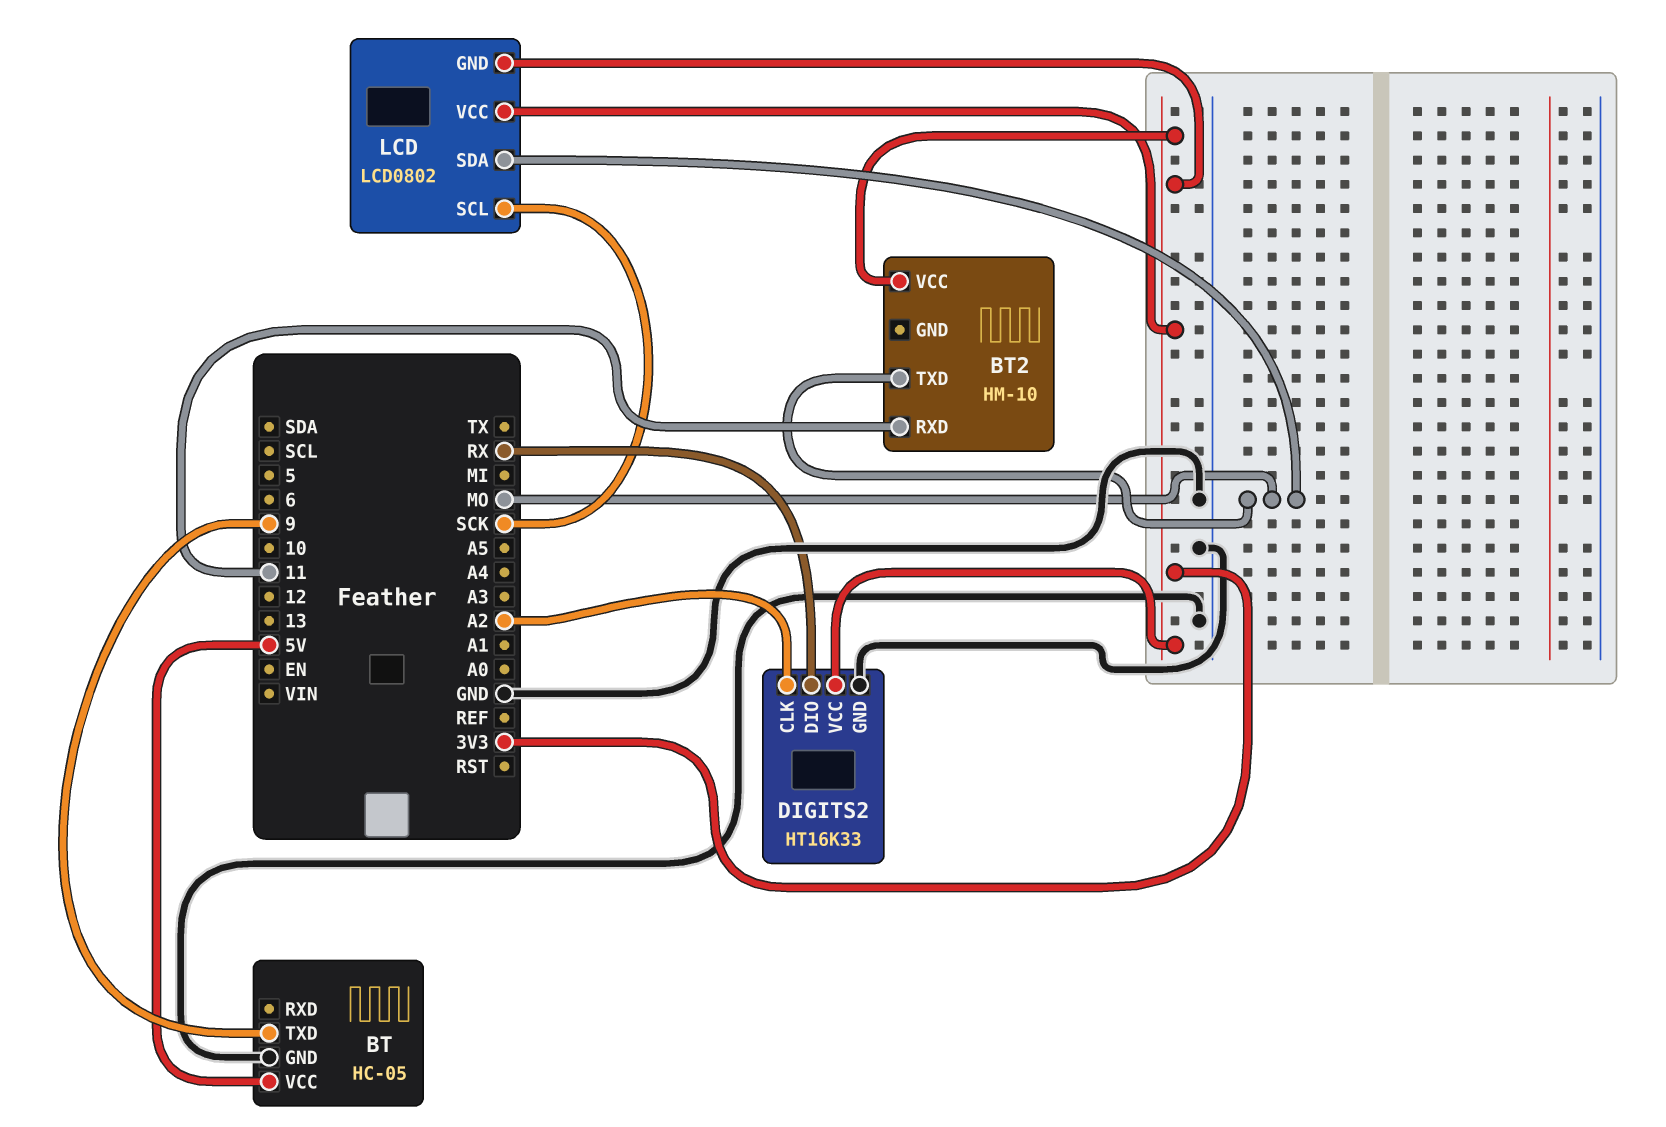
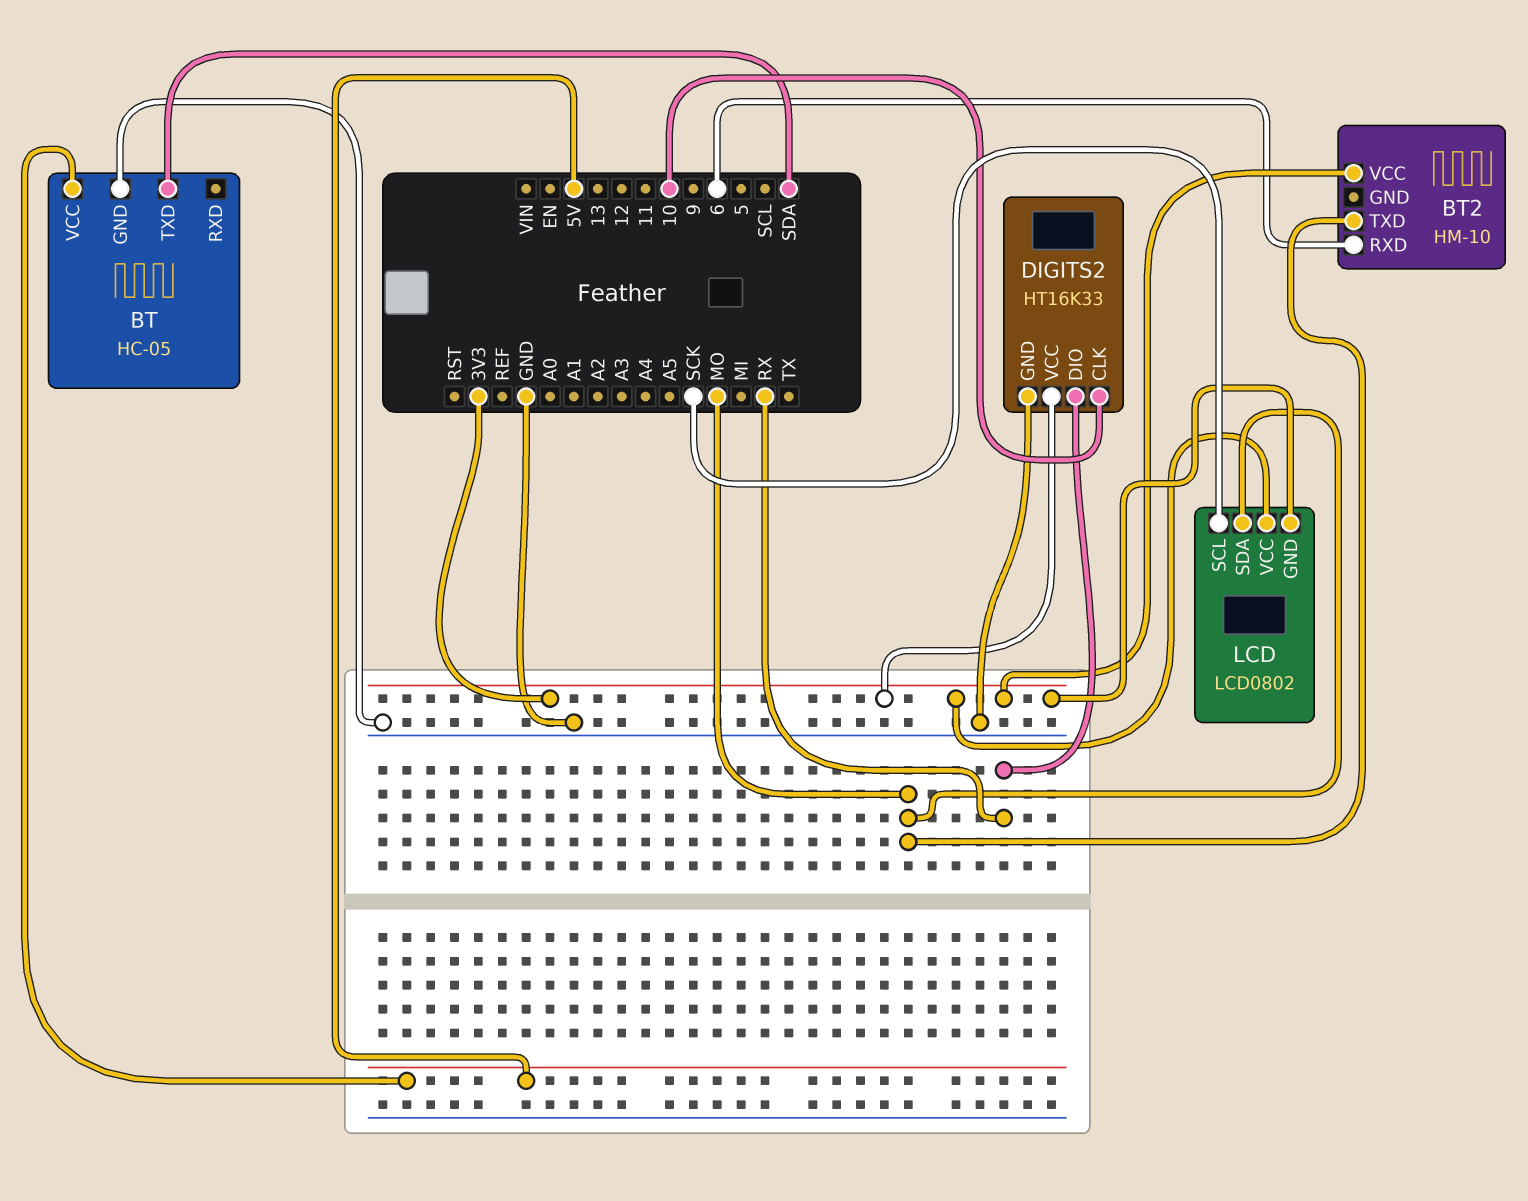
BT pin TXD: 9 -> SDA
BT2 pin RXD: 11 -> 6
DIGITS2 pin CLK: A2 -> 10

